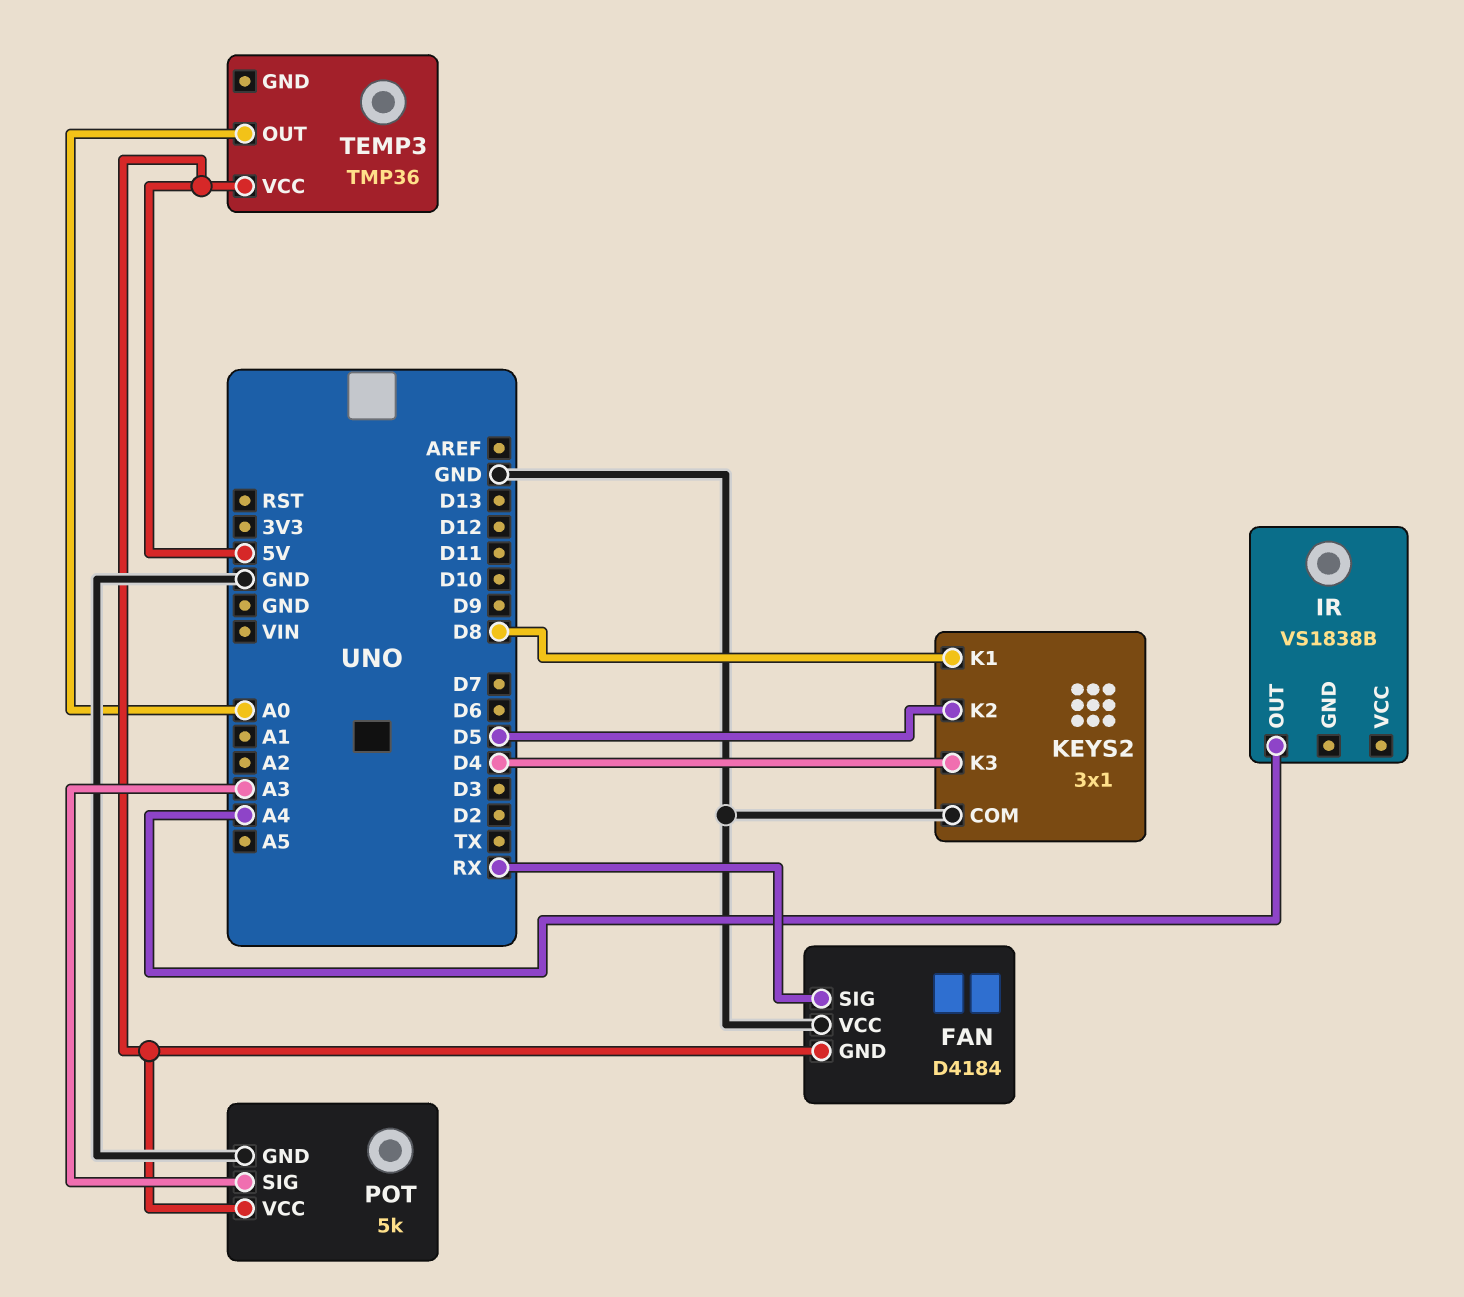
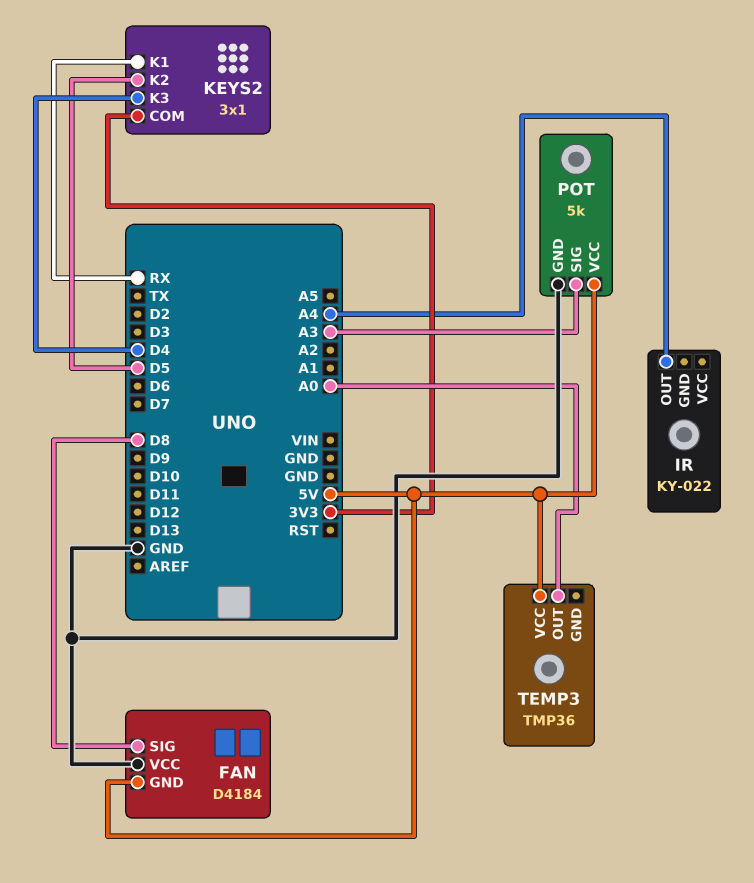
FAN pin SIG: RX -> D8
IR: VS1838B -> KY-022
KEYS2 pin COM: GND -> 3V3
KEYS2 pin K1: D8 -> RX

